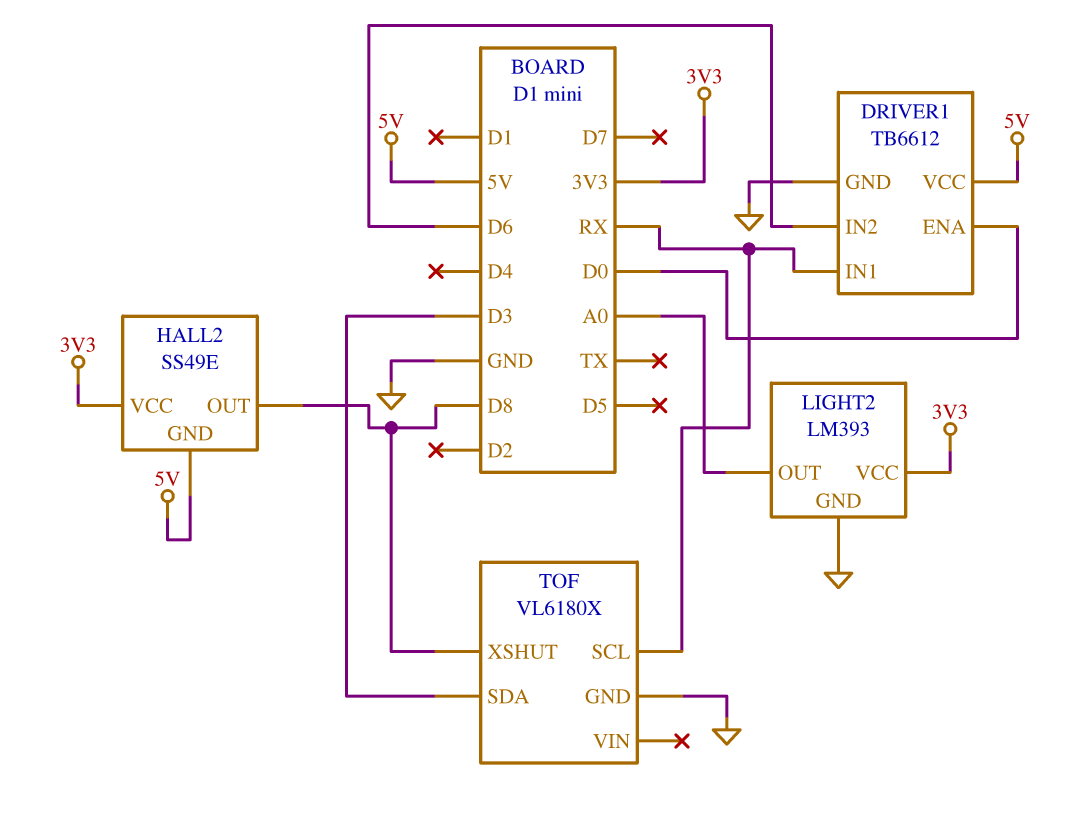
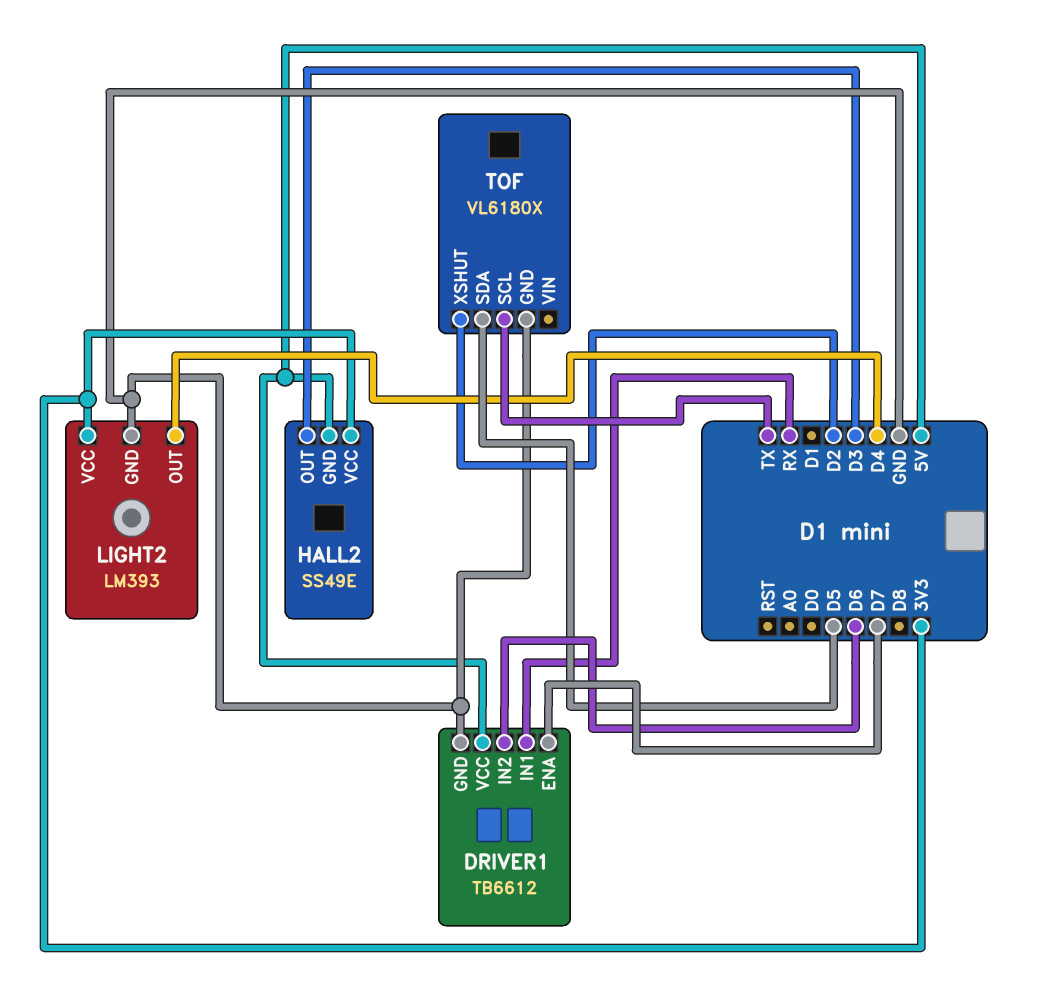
DRIVER1 pin ENA: D0 -> D7
HALL2 pin OUT: D8 -> D3
LIGHT2 pin OUT: A0 -> D4
TOF pin SCL: RX -> TX
TOF pin SDA: D3 -> D5
TOF pin XSHUT: D8 -> D2

